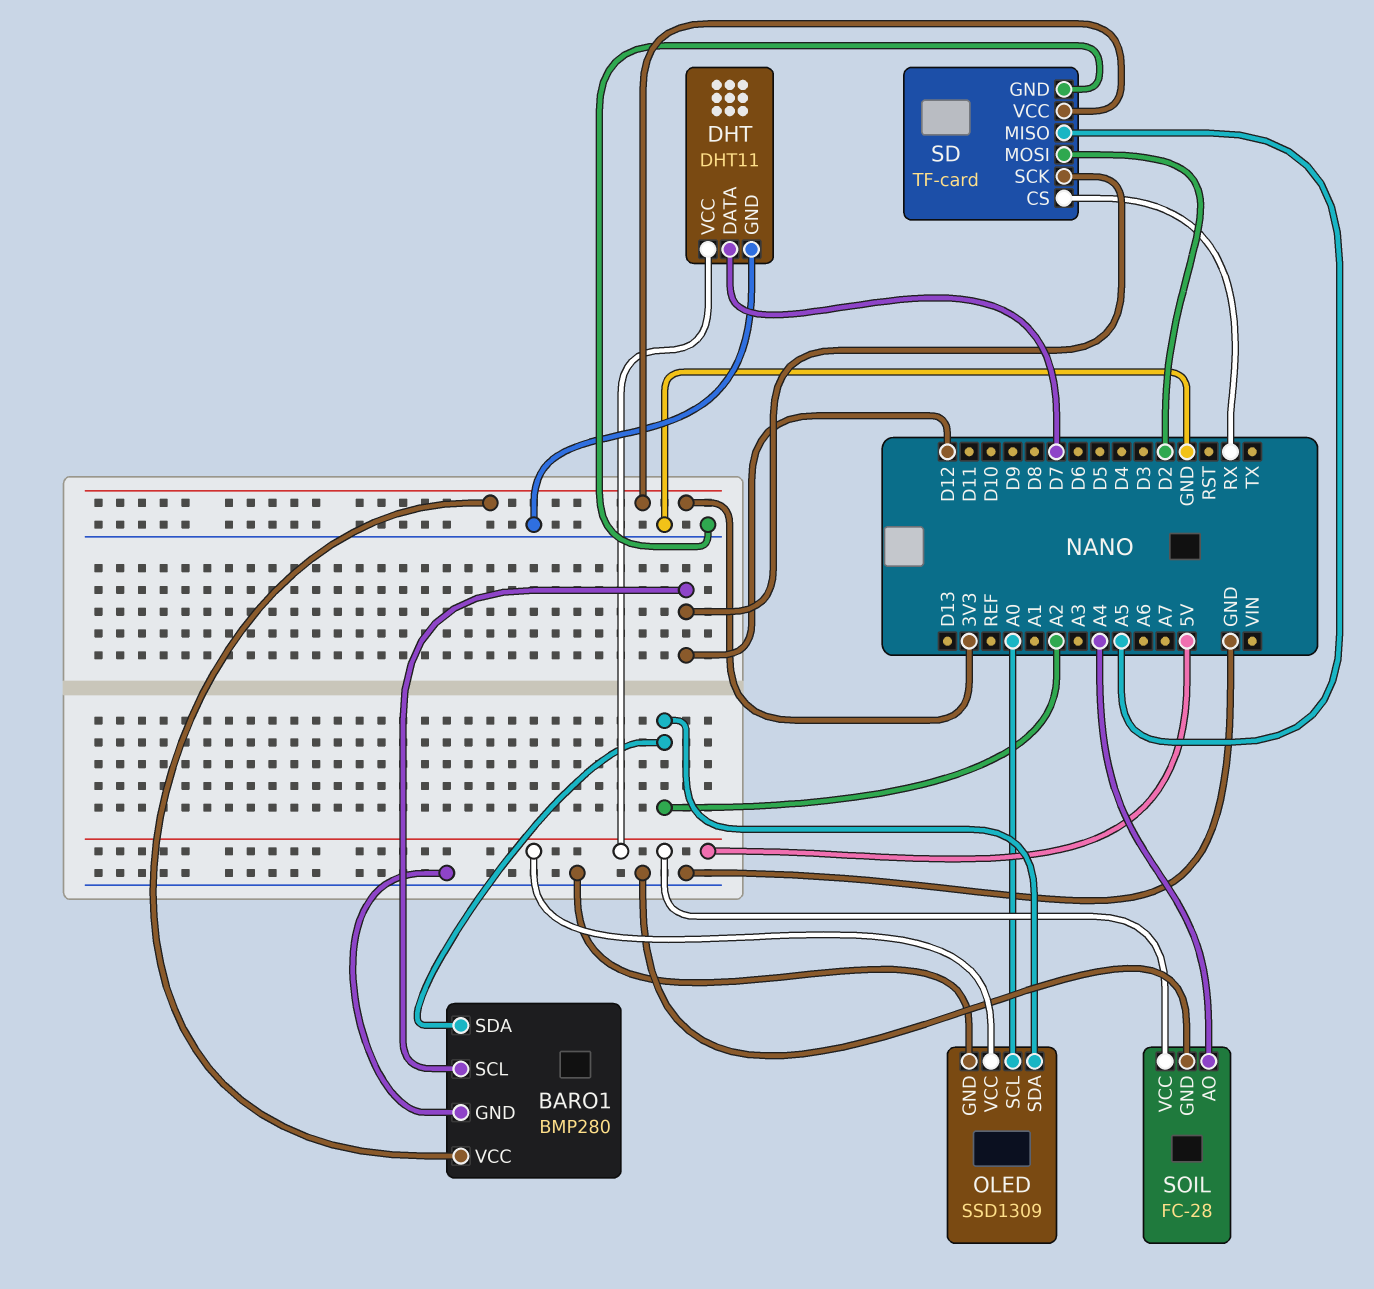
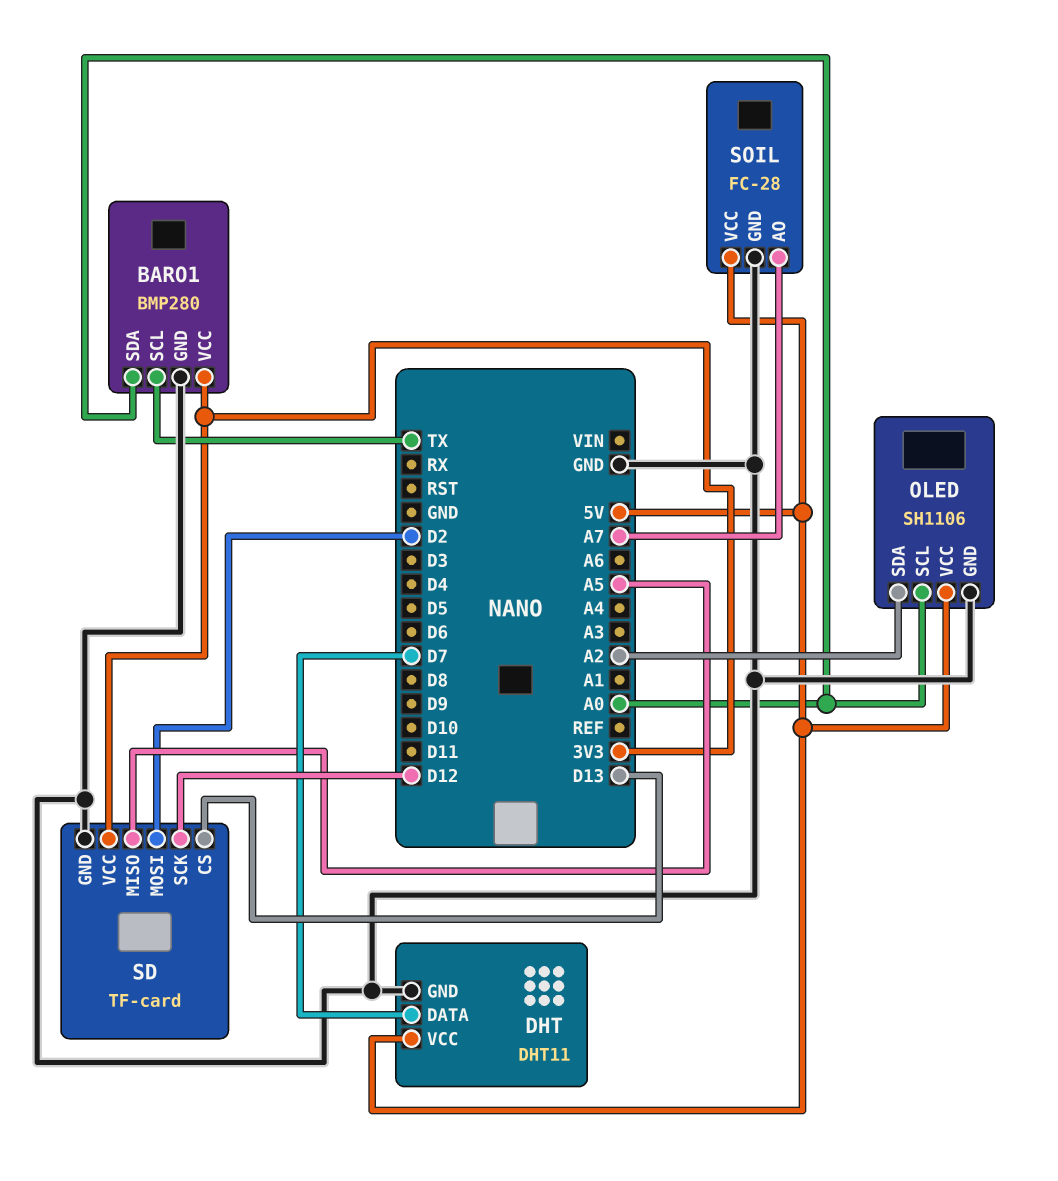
BARO1 pin SCL: D12 -> TX
BARO1 pin SDA: A2 -> A0
OLED: SSD1309 -> SH1106
SD pin CS: RX -> D13
SOIL pin AO: A4 -> A7

